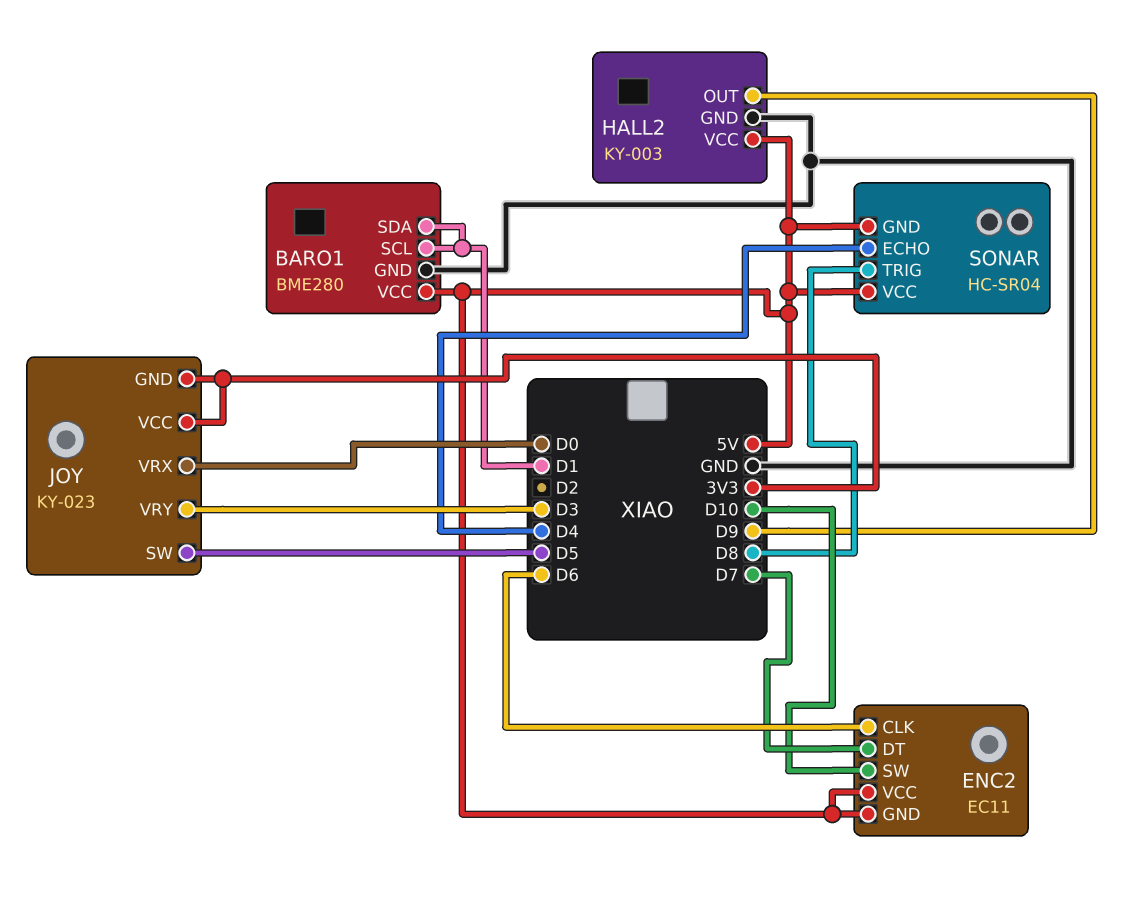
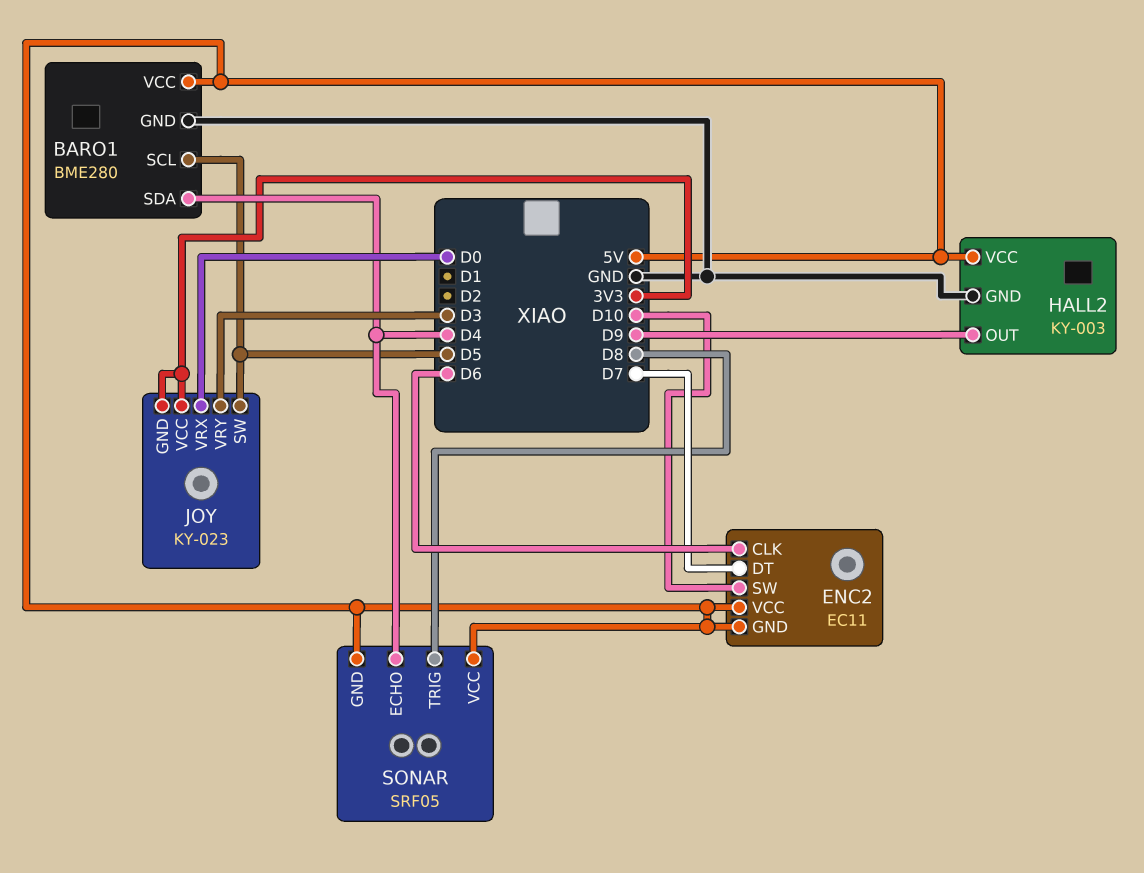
BARO1 pin SCL: D1 -> D5
BARO1 pin SDA: D1 -> D4
SONAR: HC-SR04 -> SRF05

